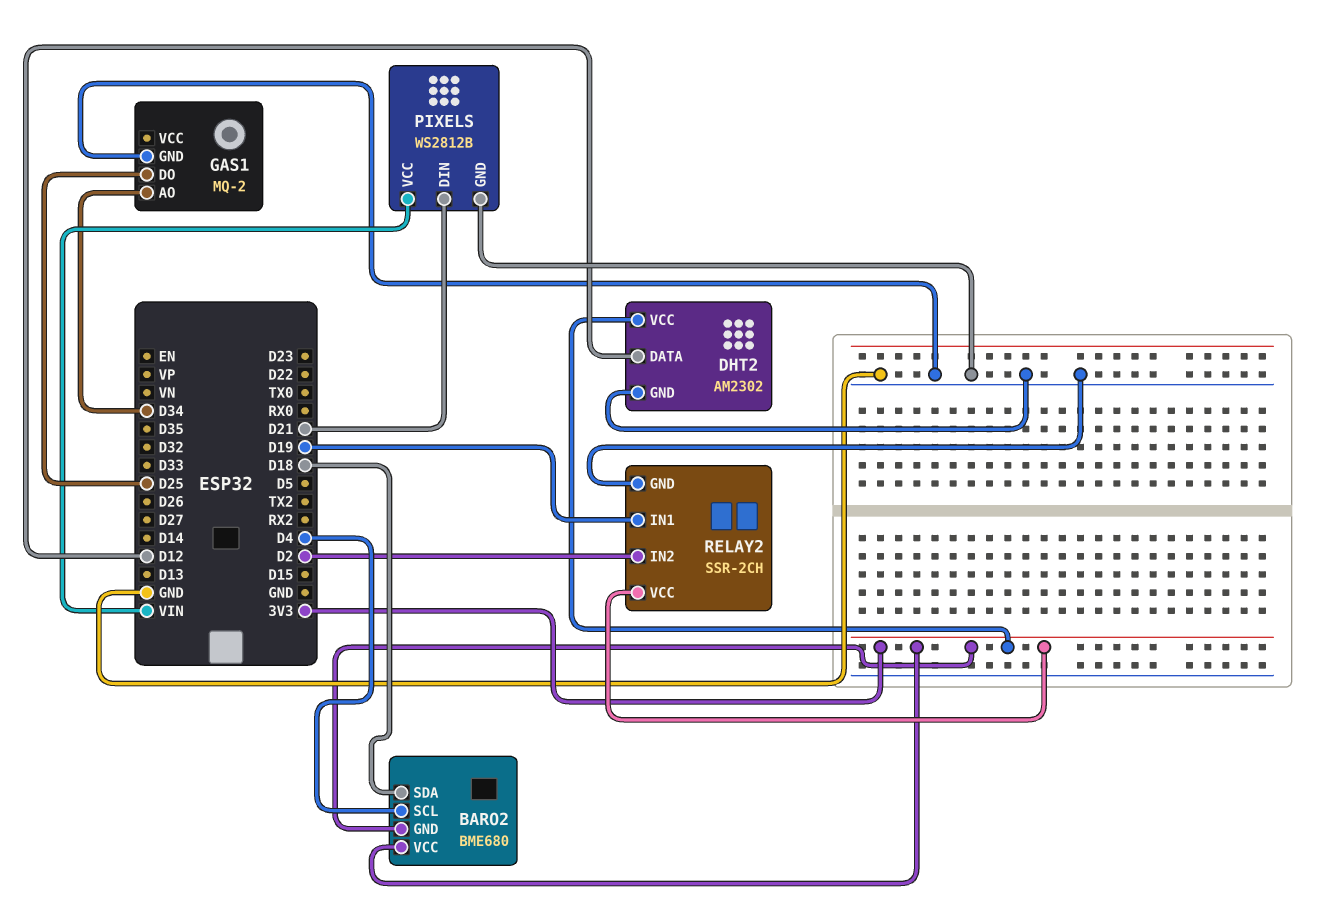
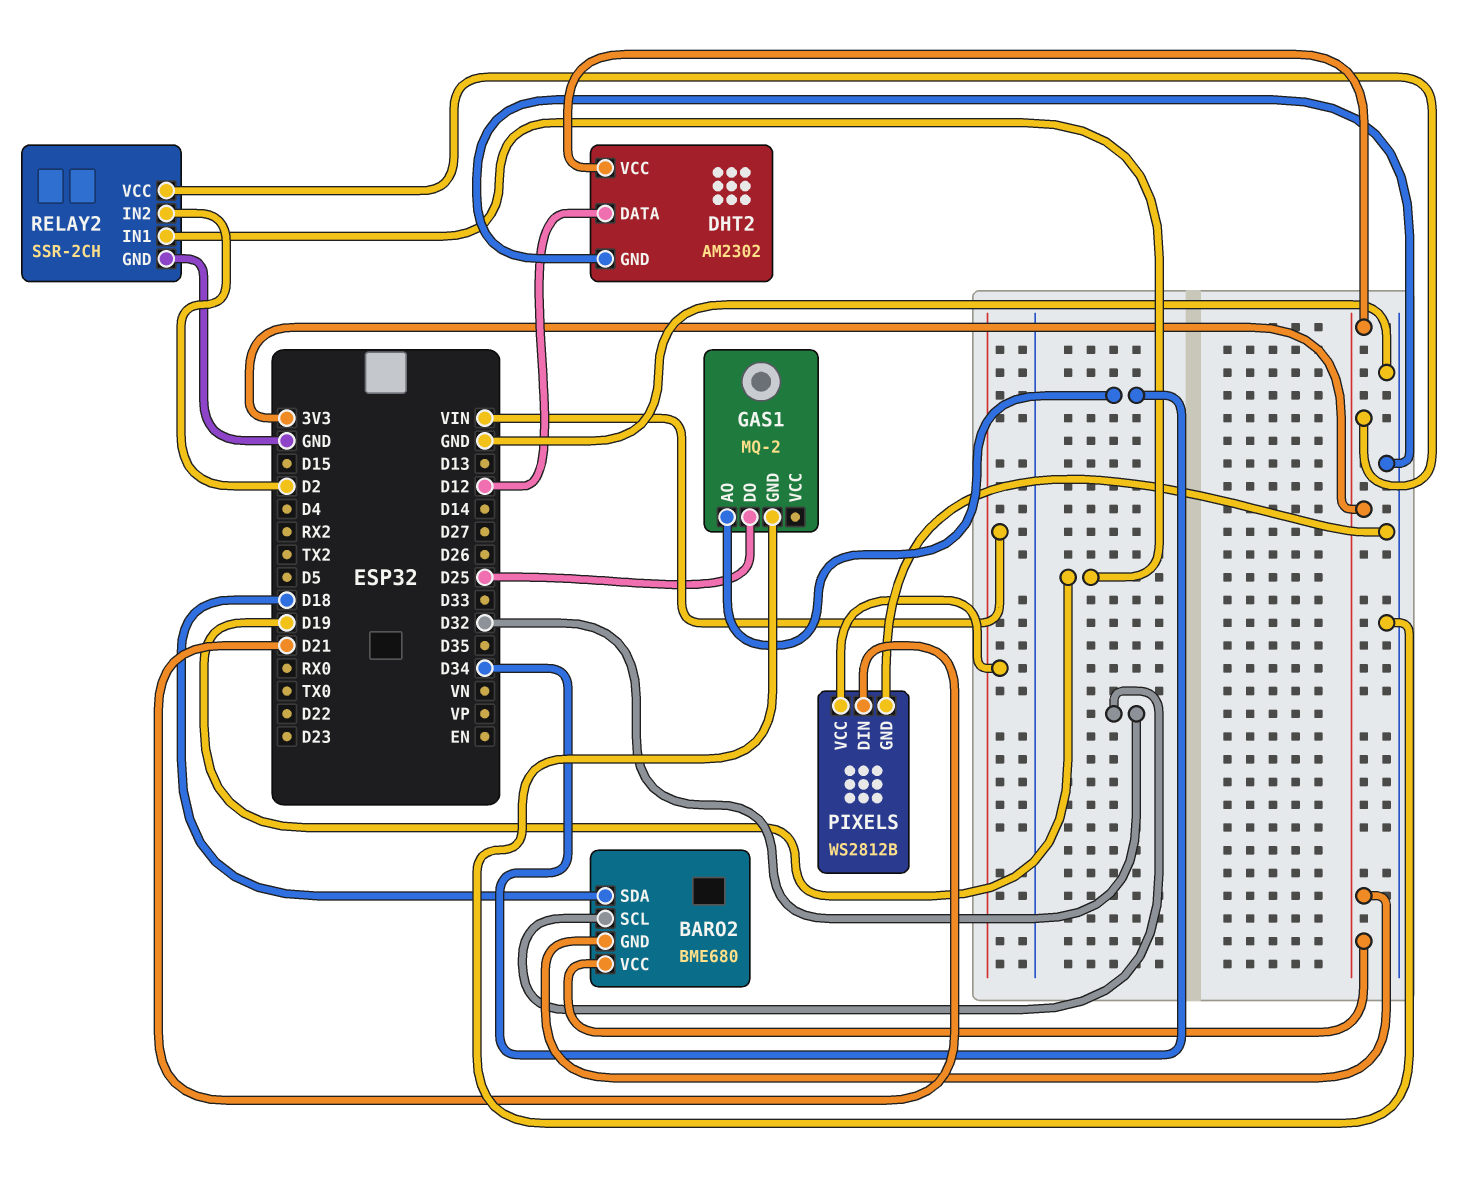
BARO2 pin SCL: D4 -> D32

